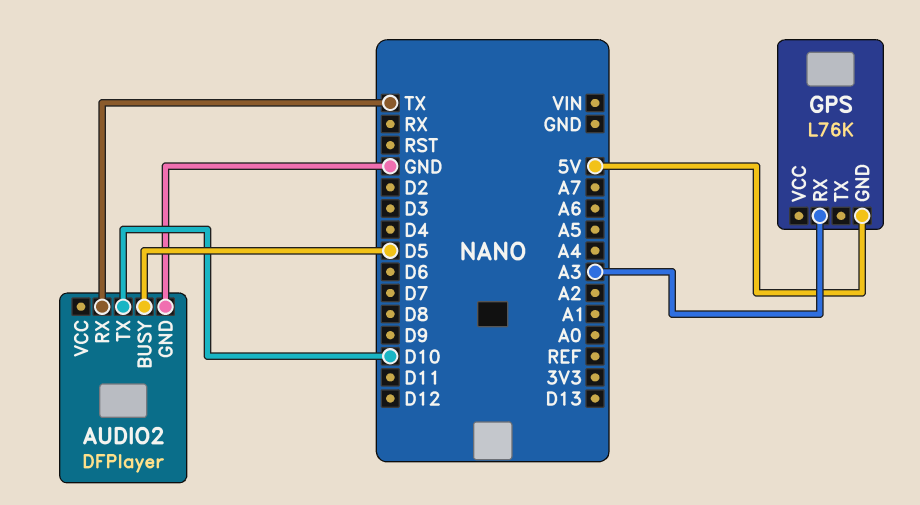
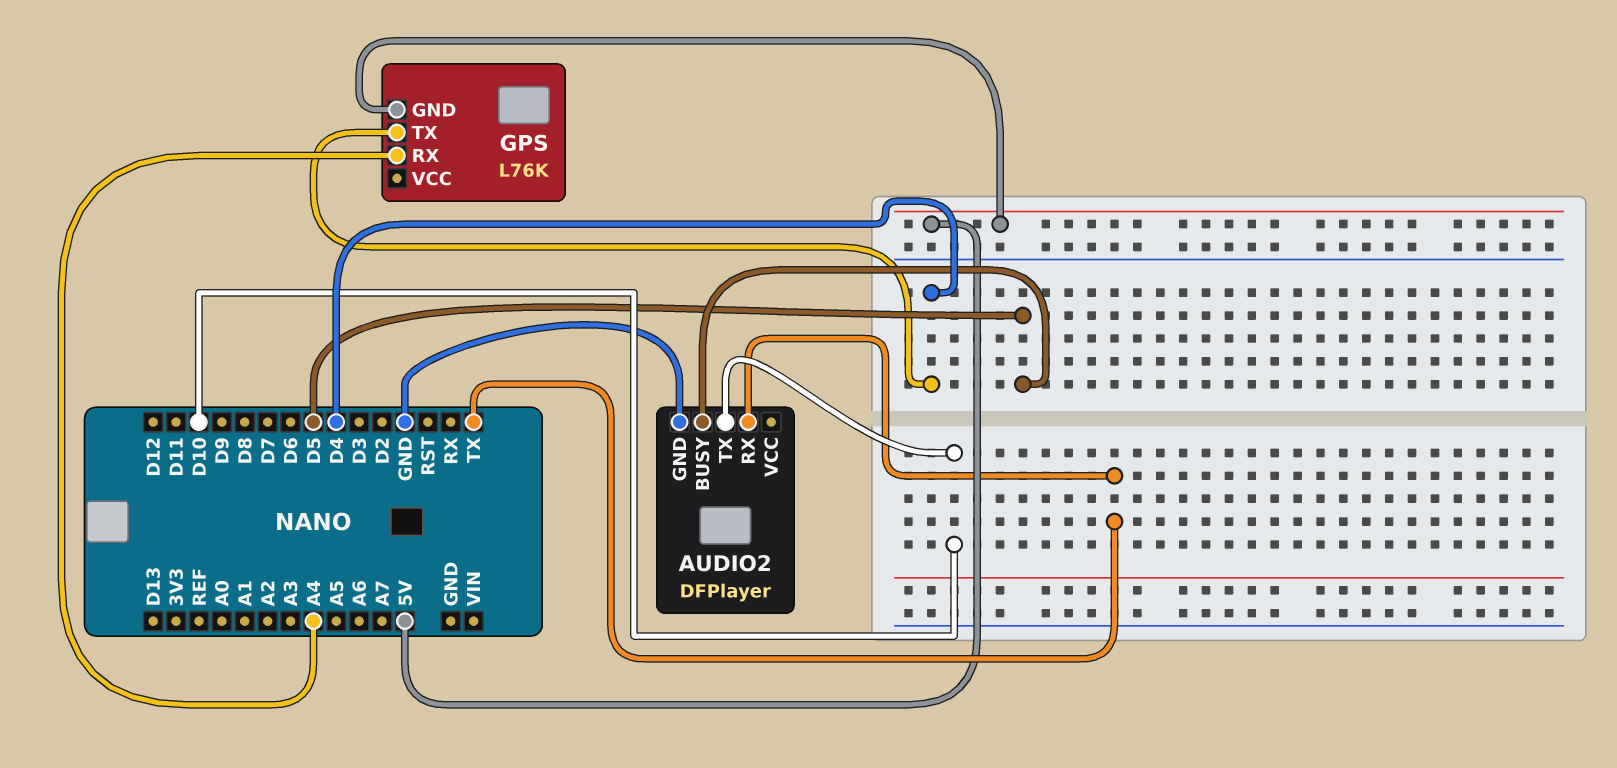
GPS pin RX: A3 -> A4
GPS pin TX: none -> D4

